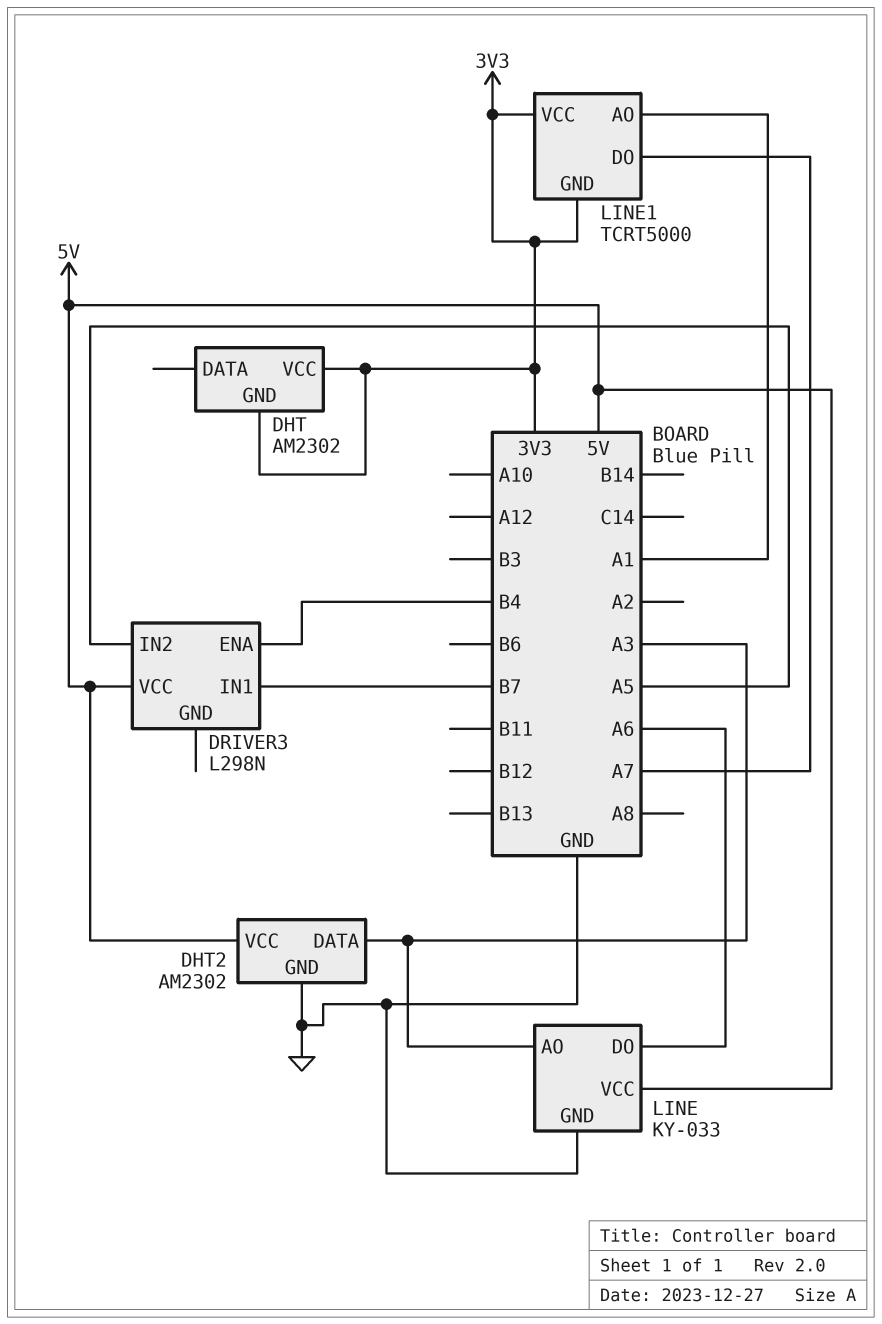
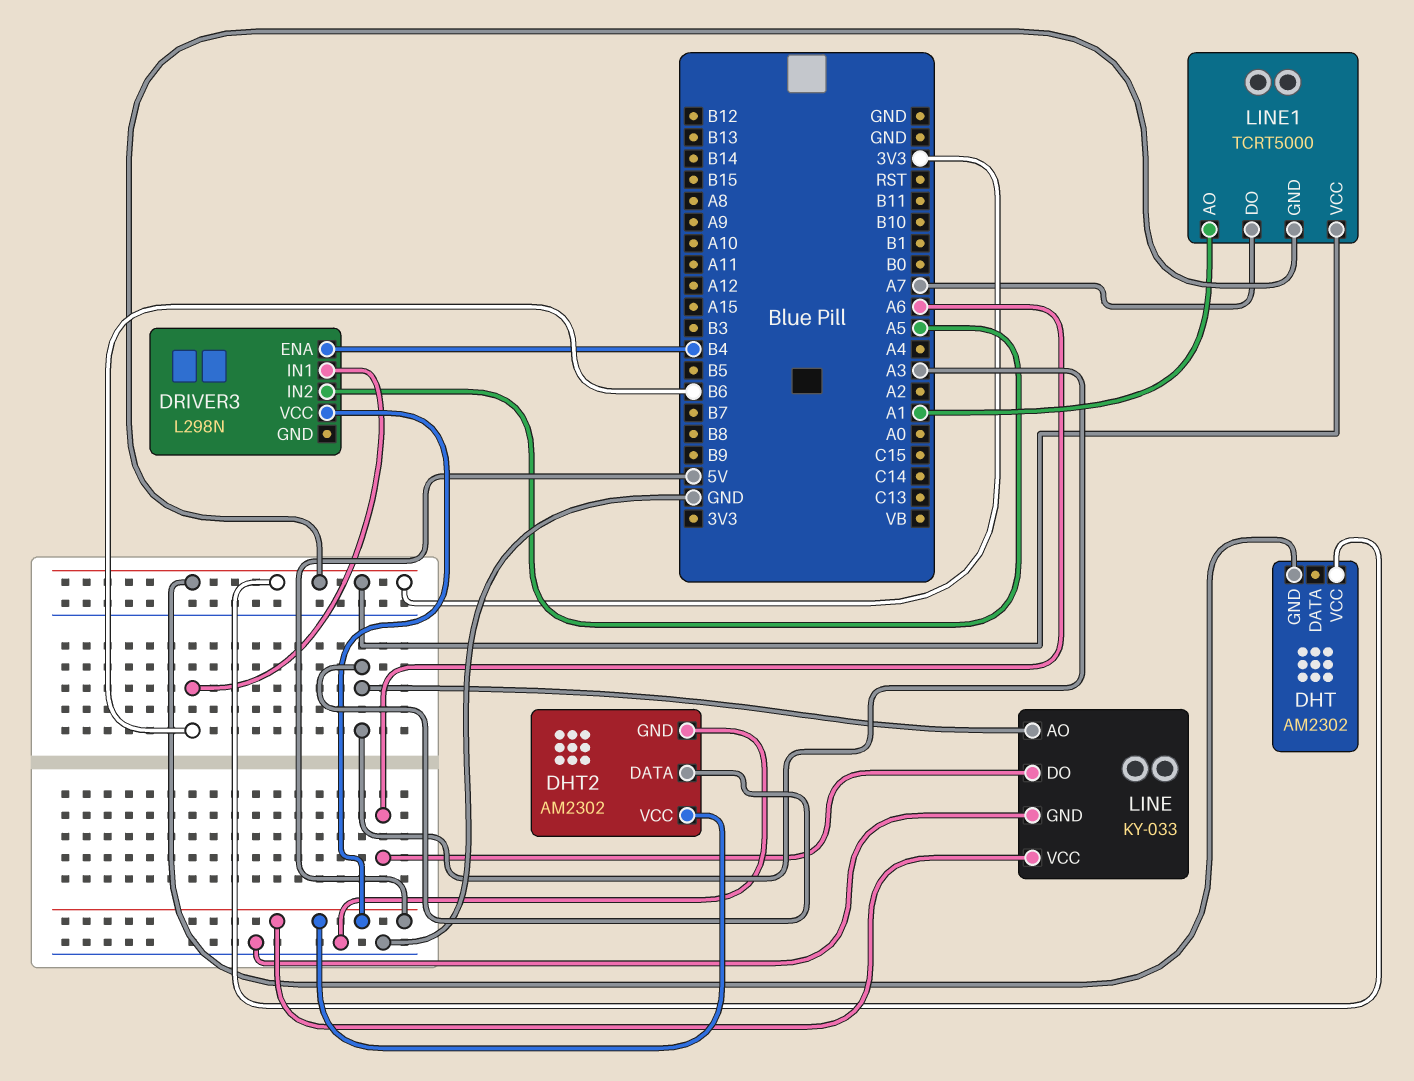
DRIVER3 pin IN1: B7 -> B6

